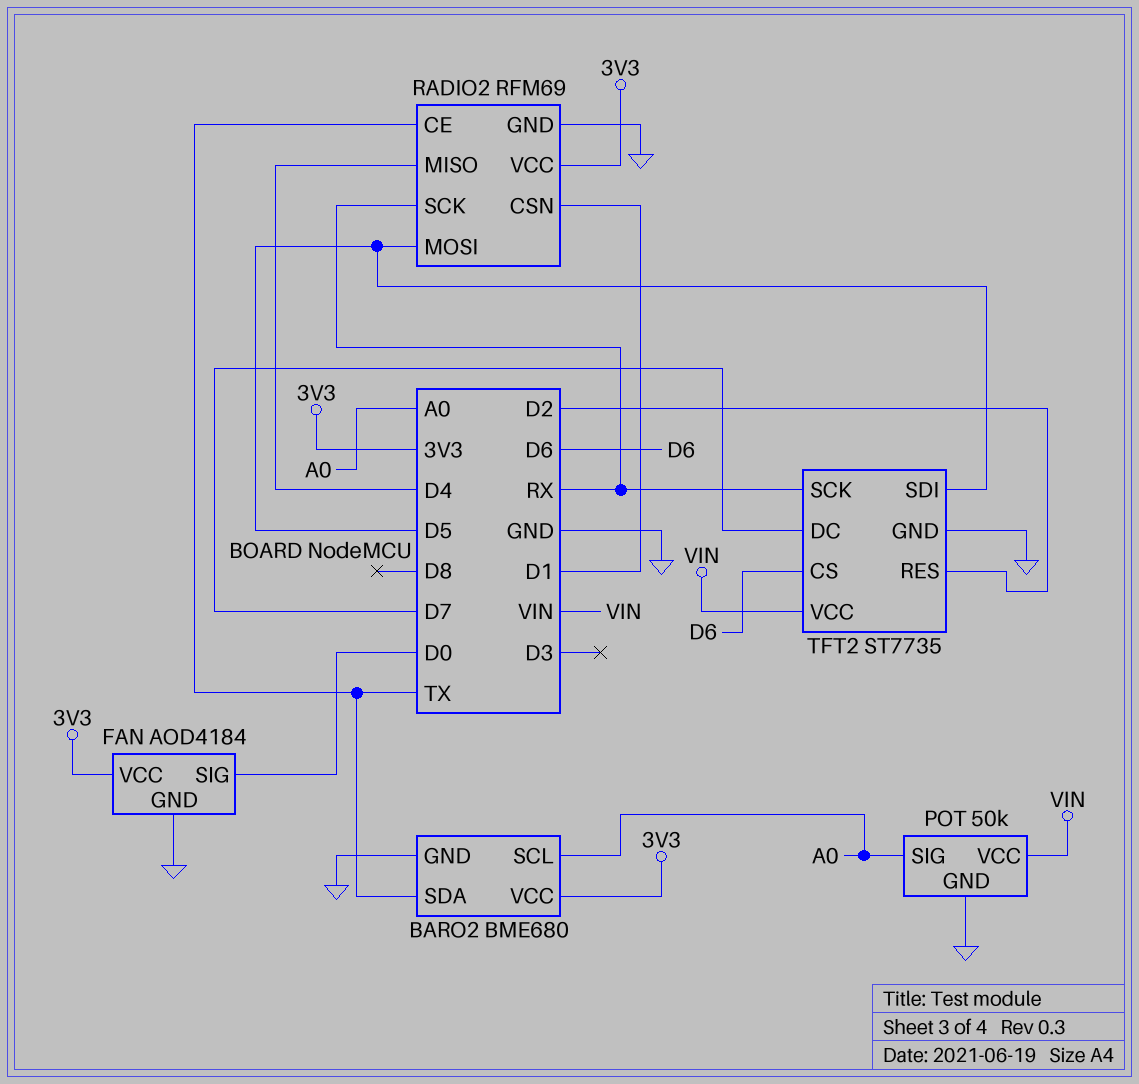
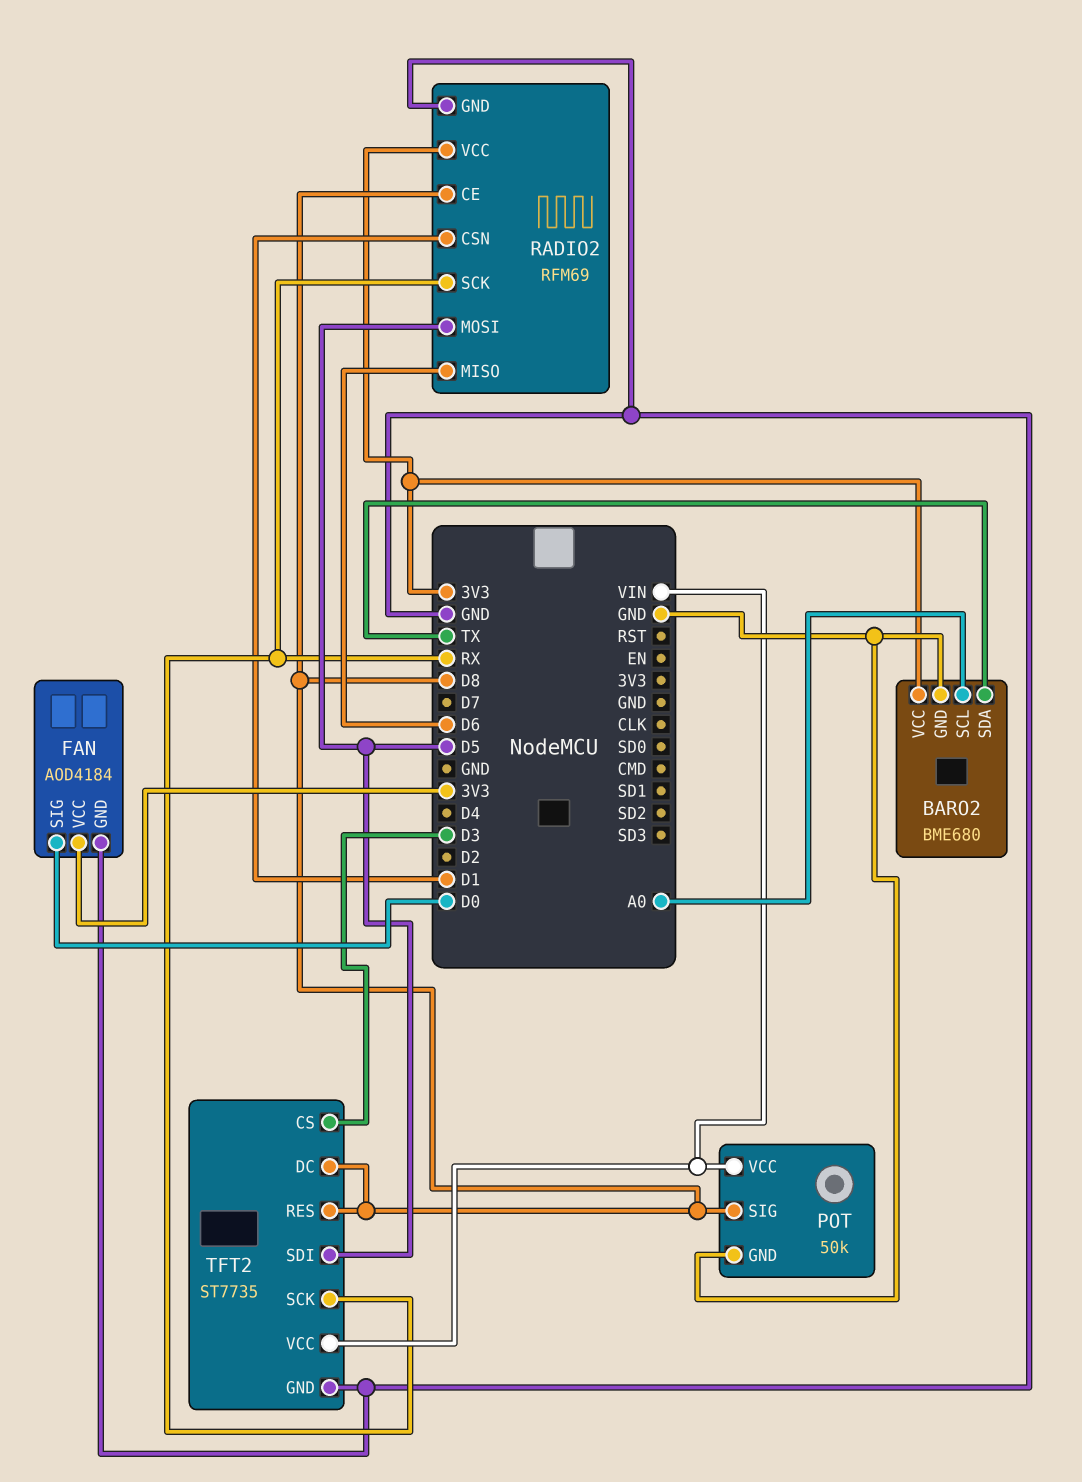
POT pin SIG: A0 -> D8
RADIO2 pin CE: TX -> D8
RADIO2 pin MISO: D4 -> D6
TFT2 pin CS: D6 -> D3
TFT2 pin DC: D7 -> D8
TFT2 pin RES: D2 -> D8

